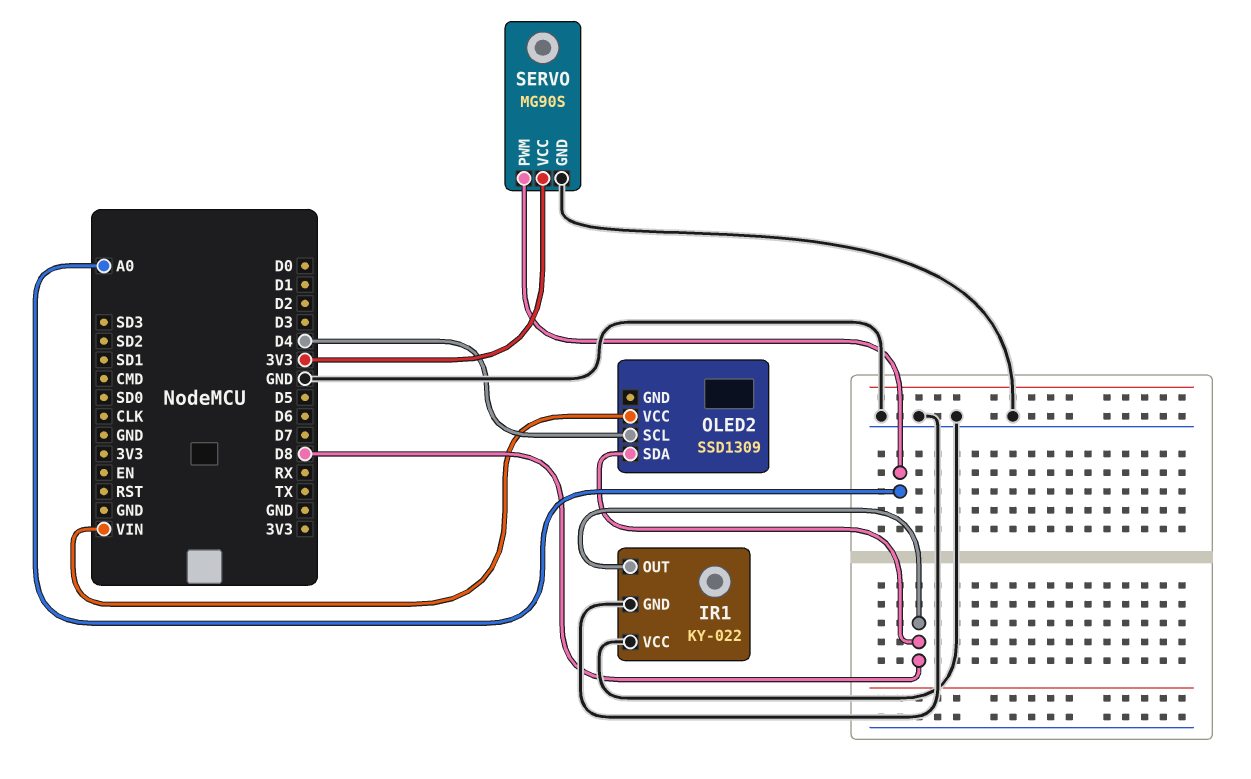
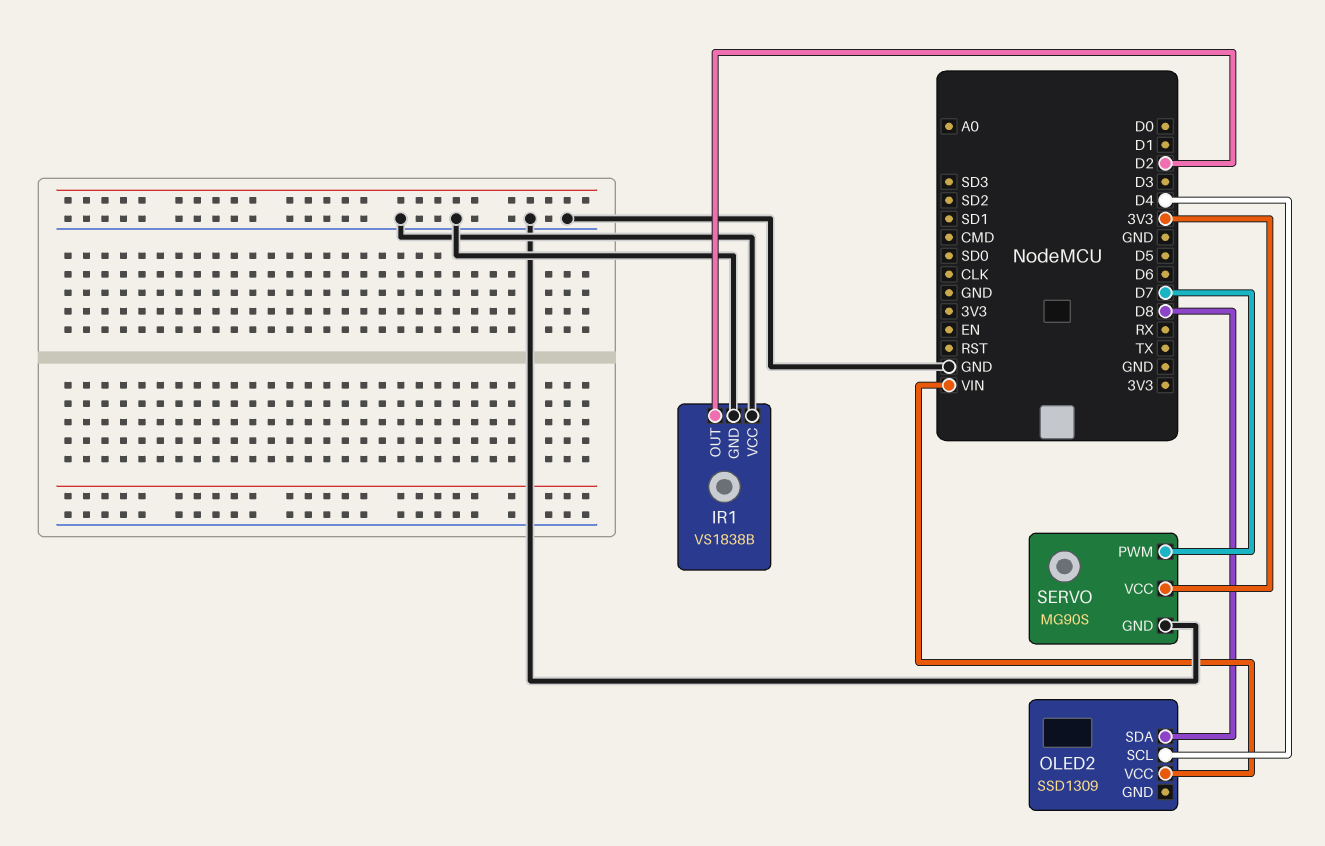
IR1: KY-022 -> VS1838B
IR1 pin OUT: D8 -> D2
SERVO pin PWM: A0 -> D7

